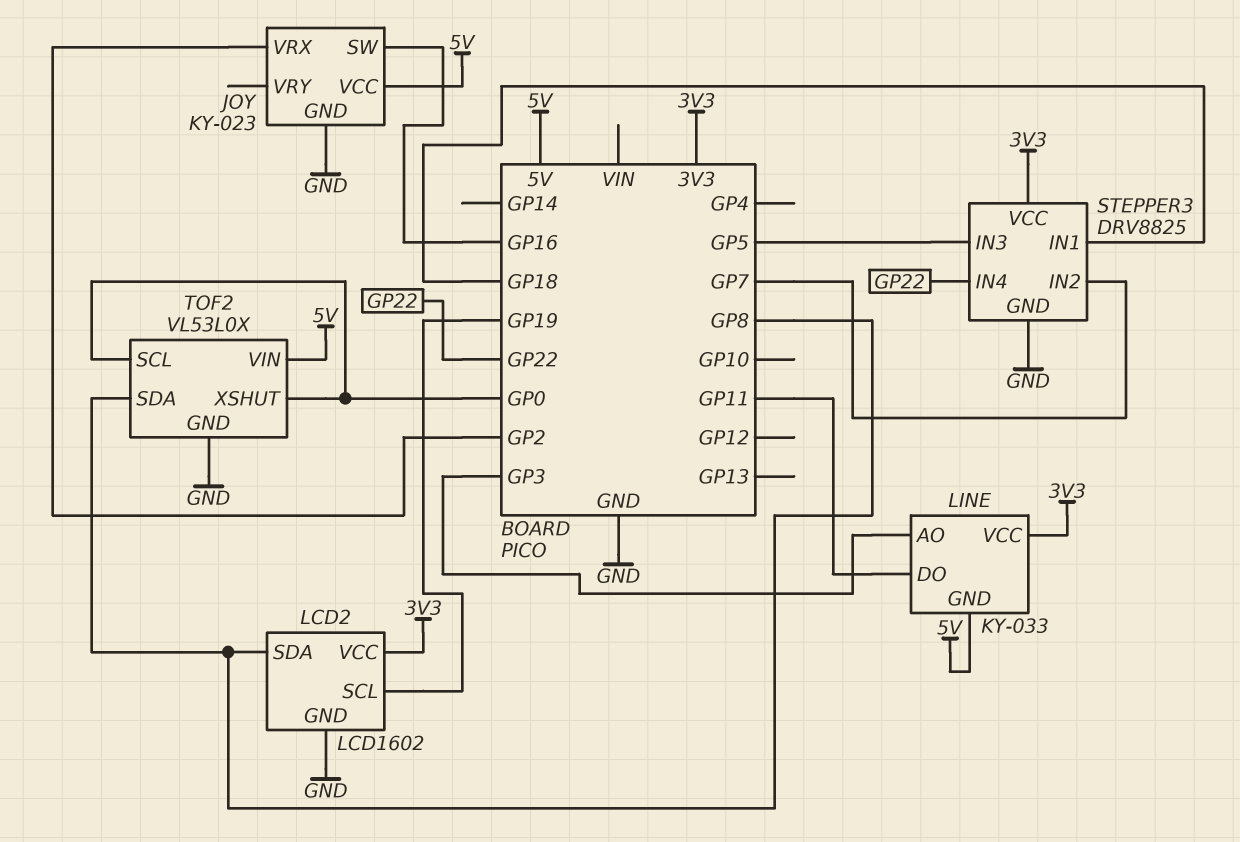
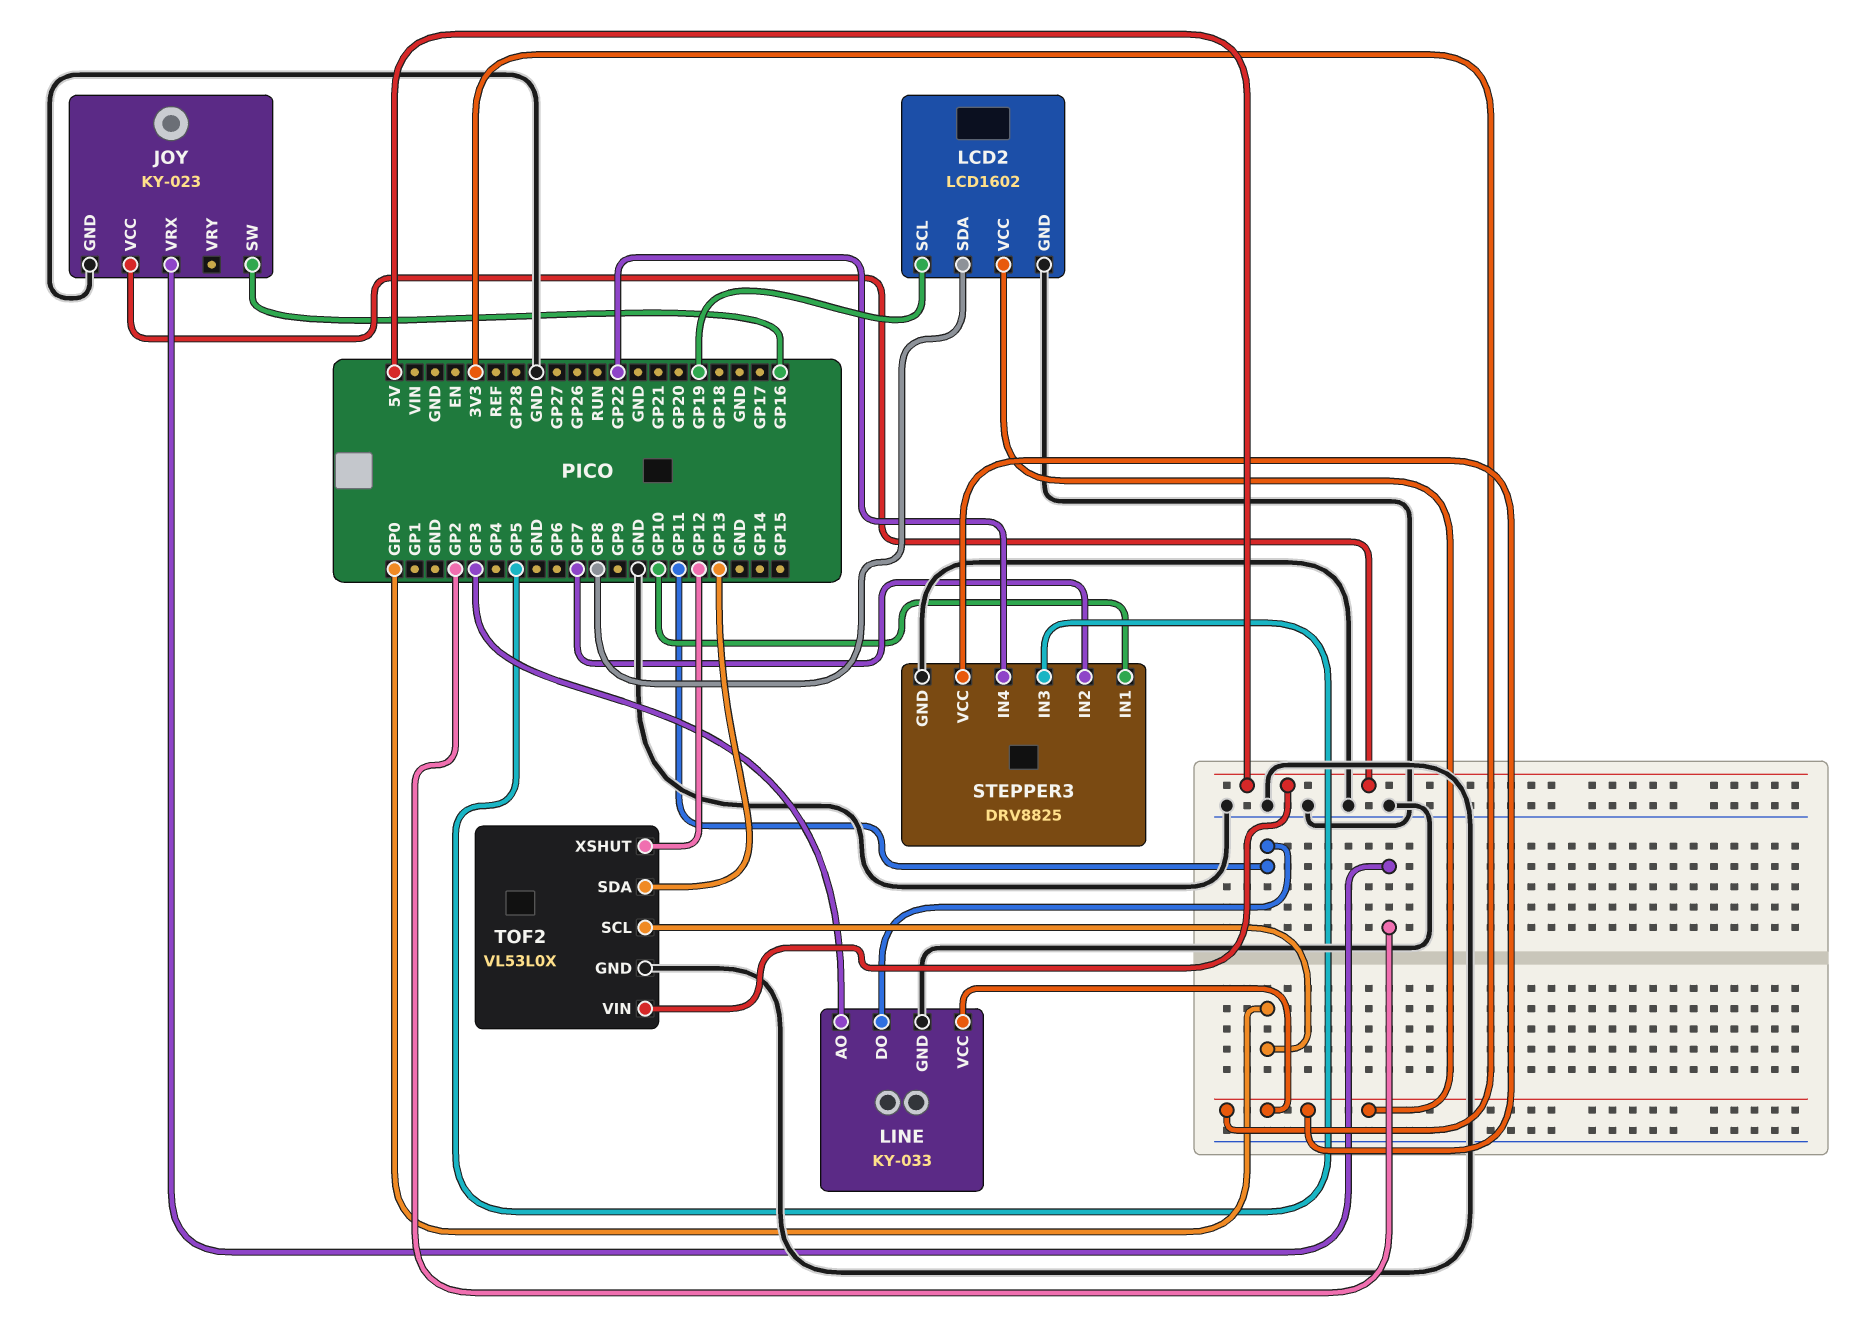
LINE pin GND: 5V -> GND
STEPPER3 pin IN1: GP18 -> GP10
TOF2 pin SDA: GP8 -> GP13
TOF2 pin XSHUT: GP0 -> GP12

